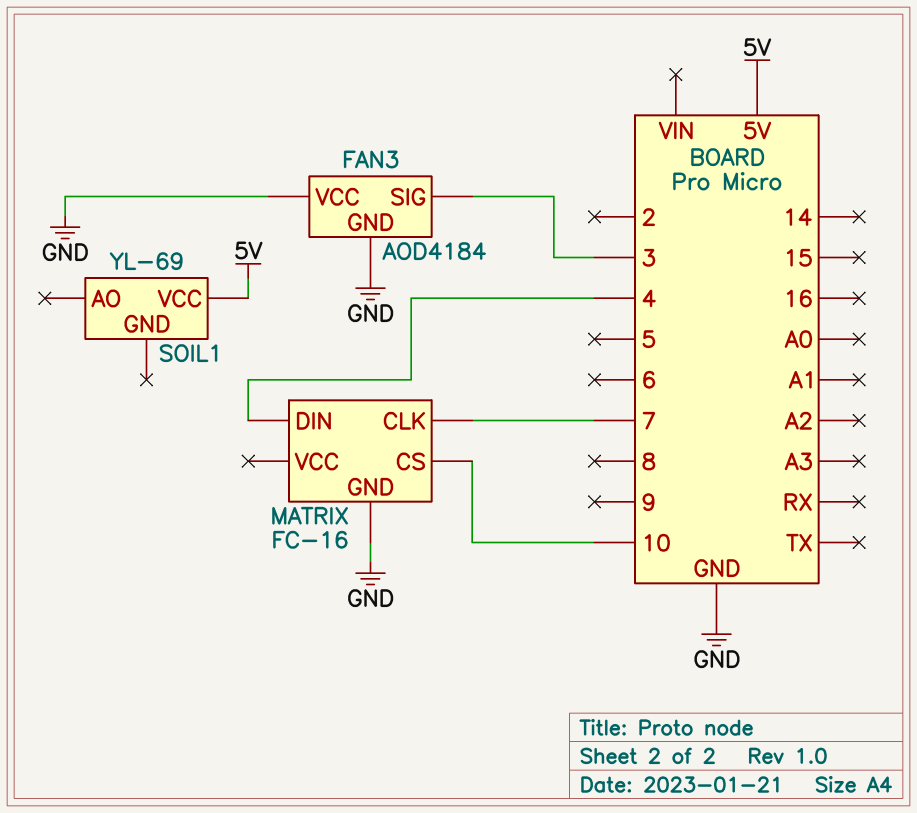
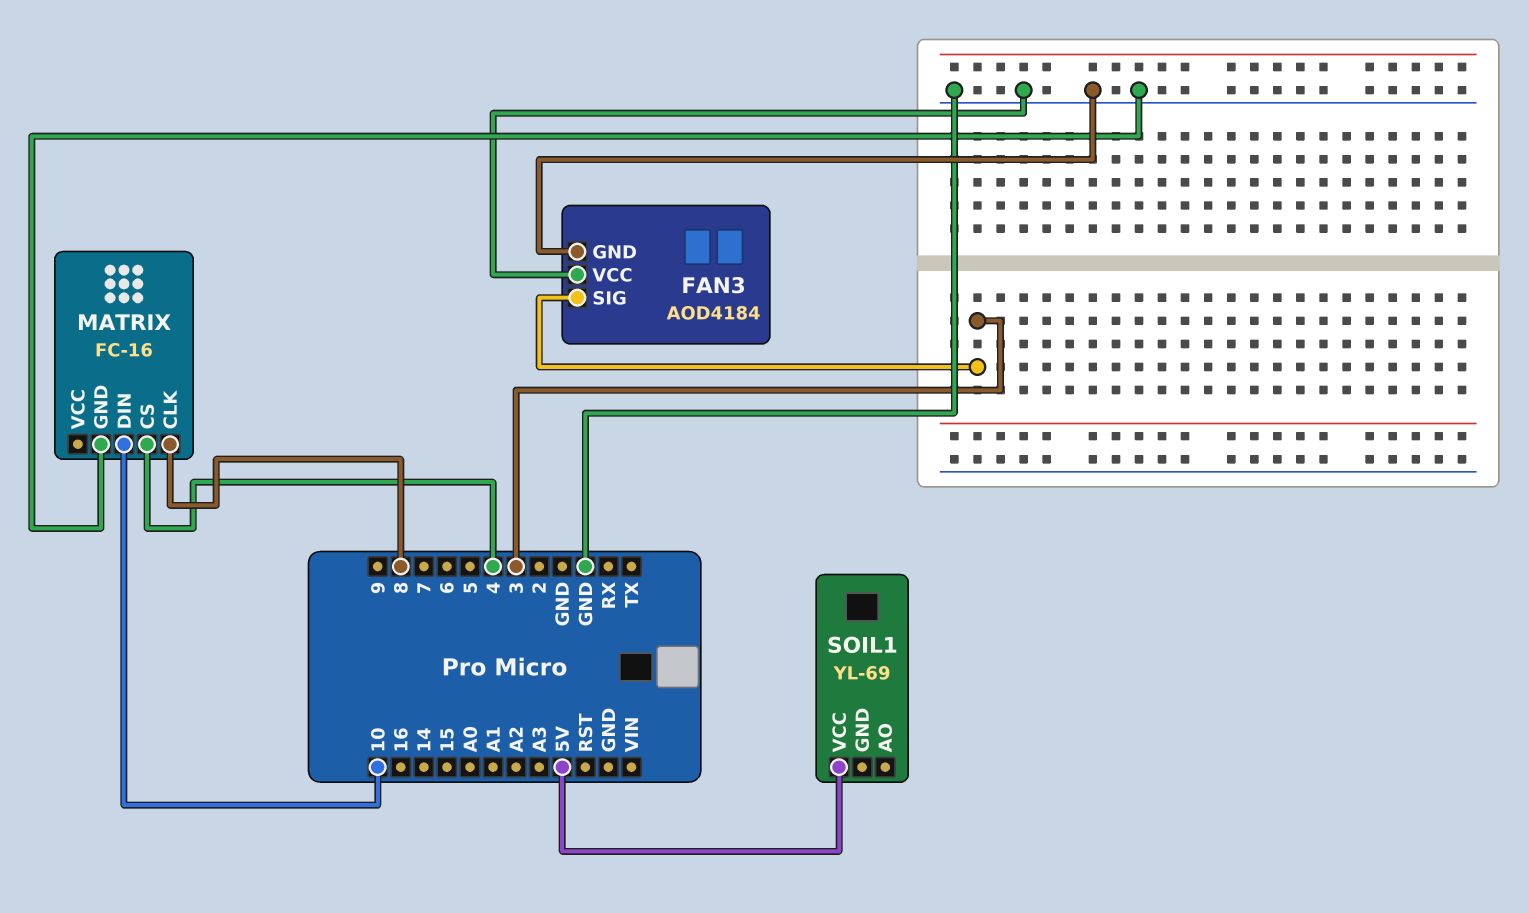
MATRIX pin CLK: 7 -> 8
MATRIX pin CS: 10 -> 4
MATRIX pin DIN: 4 -> 10

